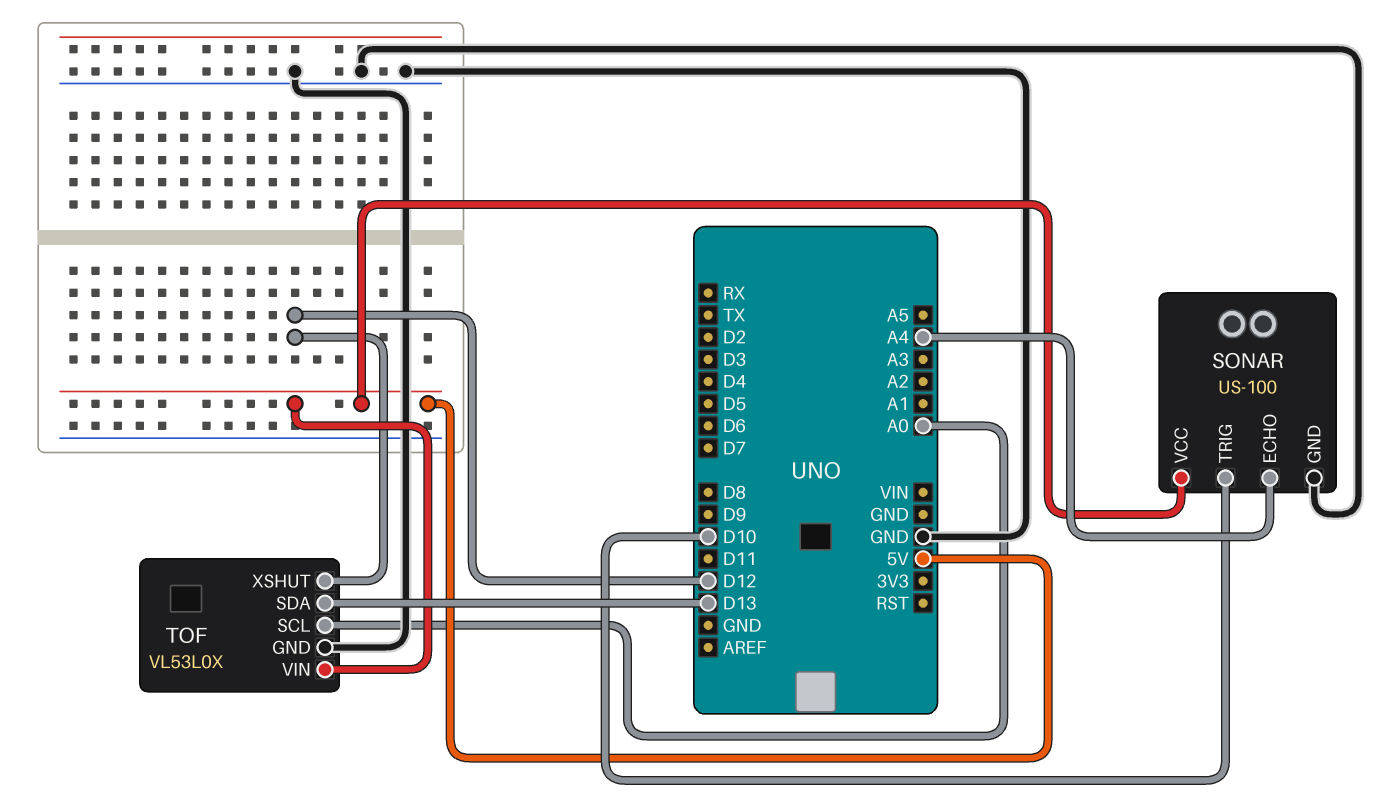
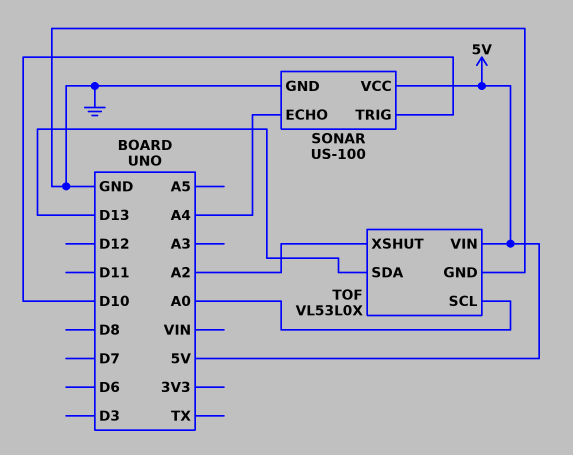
TOF pin XSHUT: D12 -> A2

